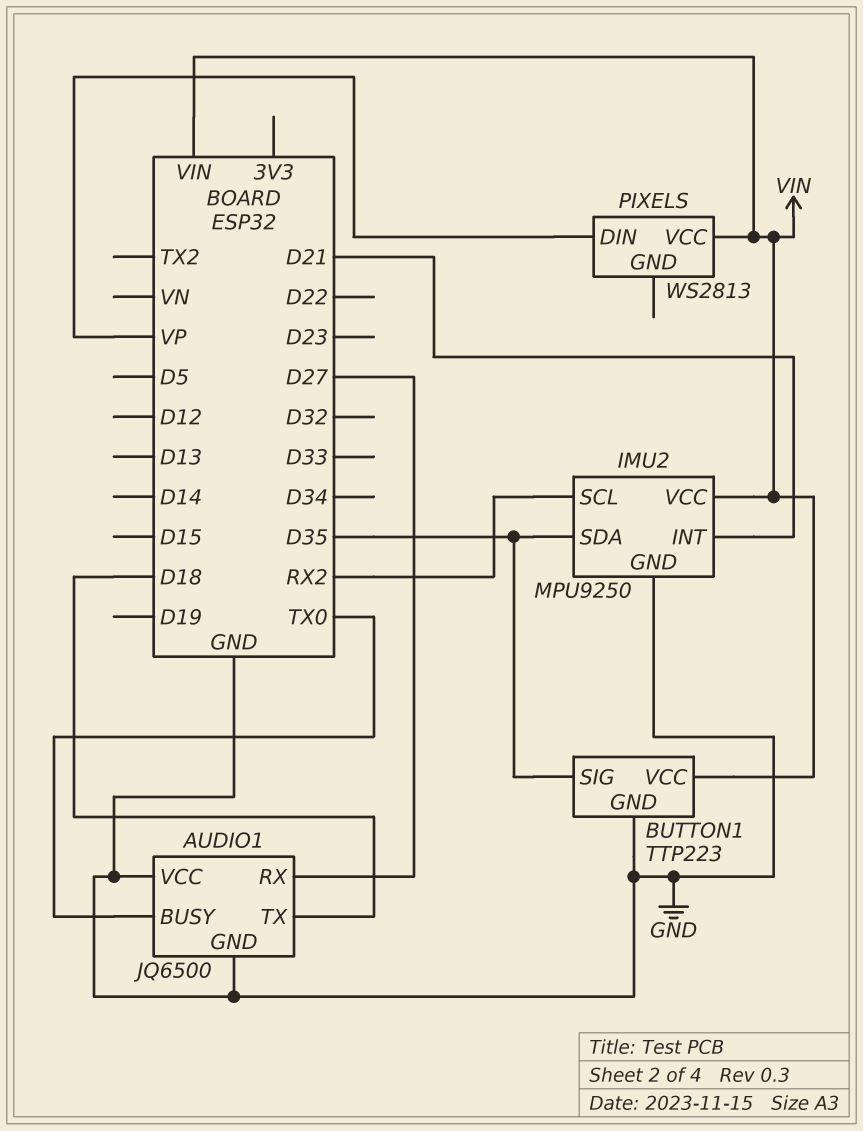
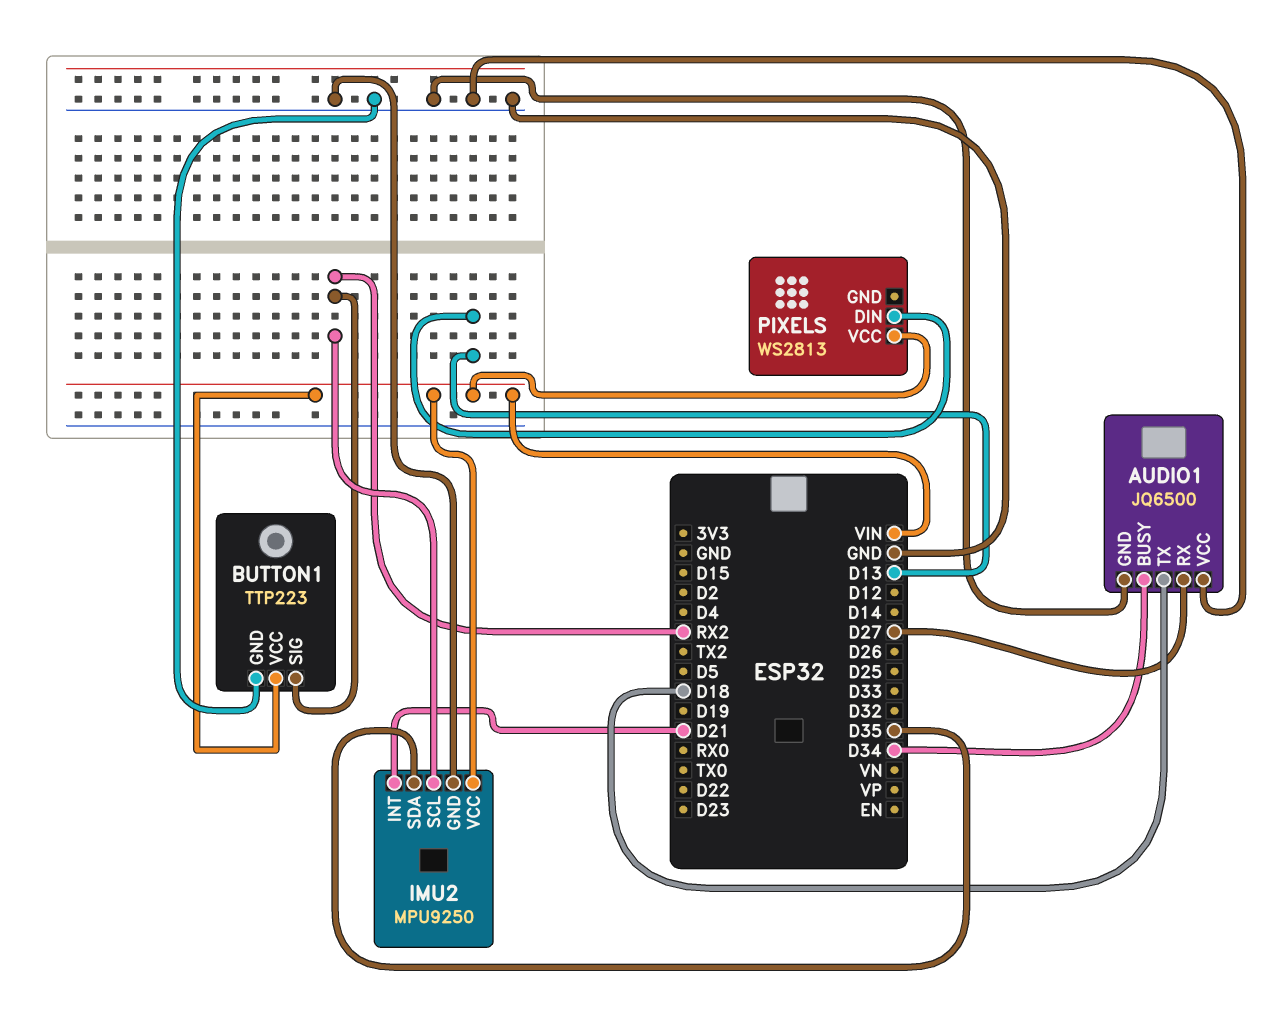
AUDIO1 pin BUSY: TX0 -> D34
BUTTON1 pin SIG: D35 -> RX2
PIXELS pin DIN: VP -> D13

